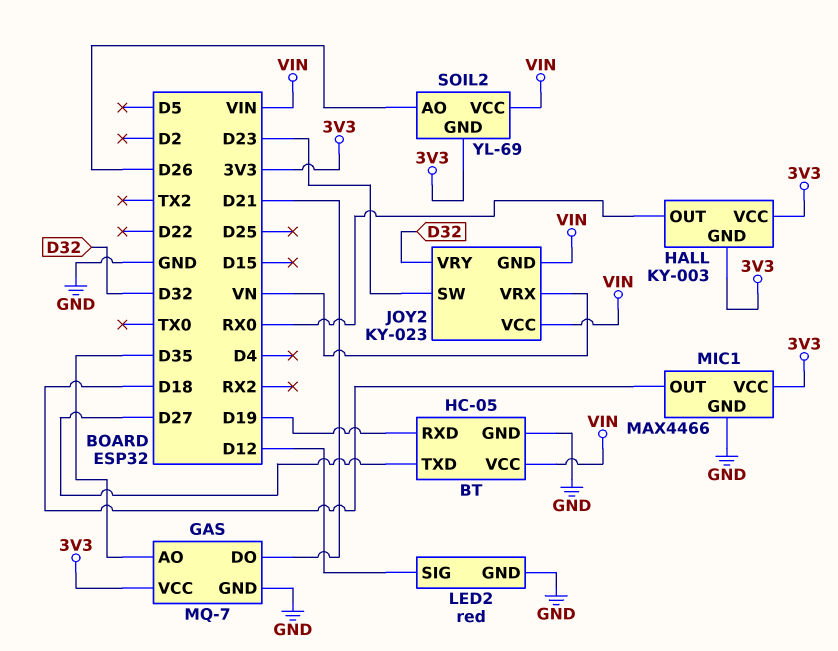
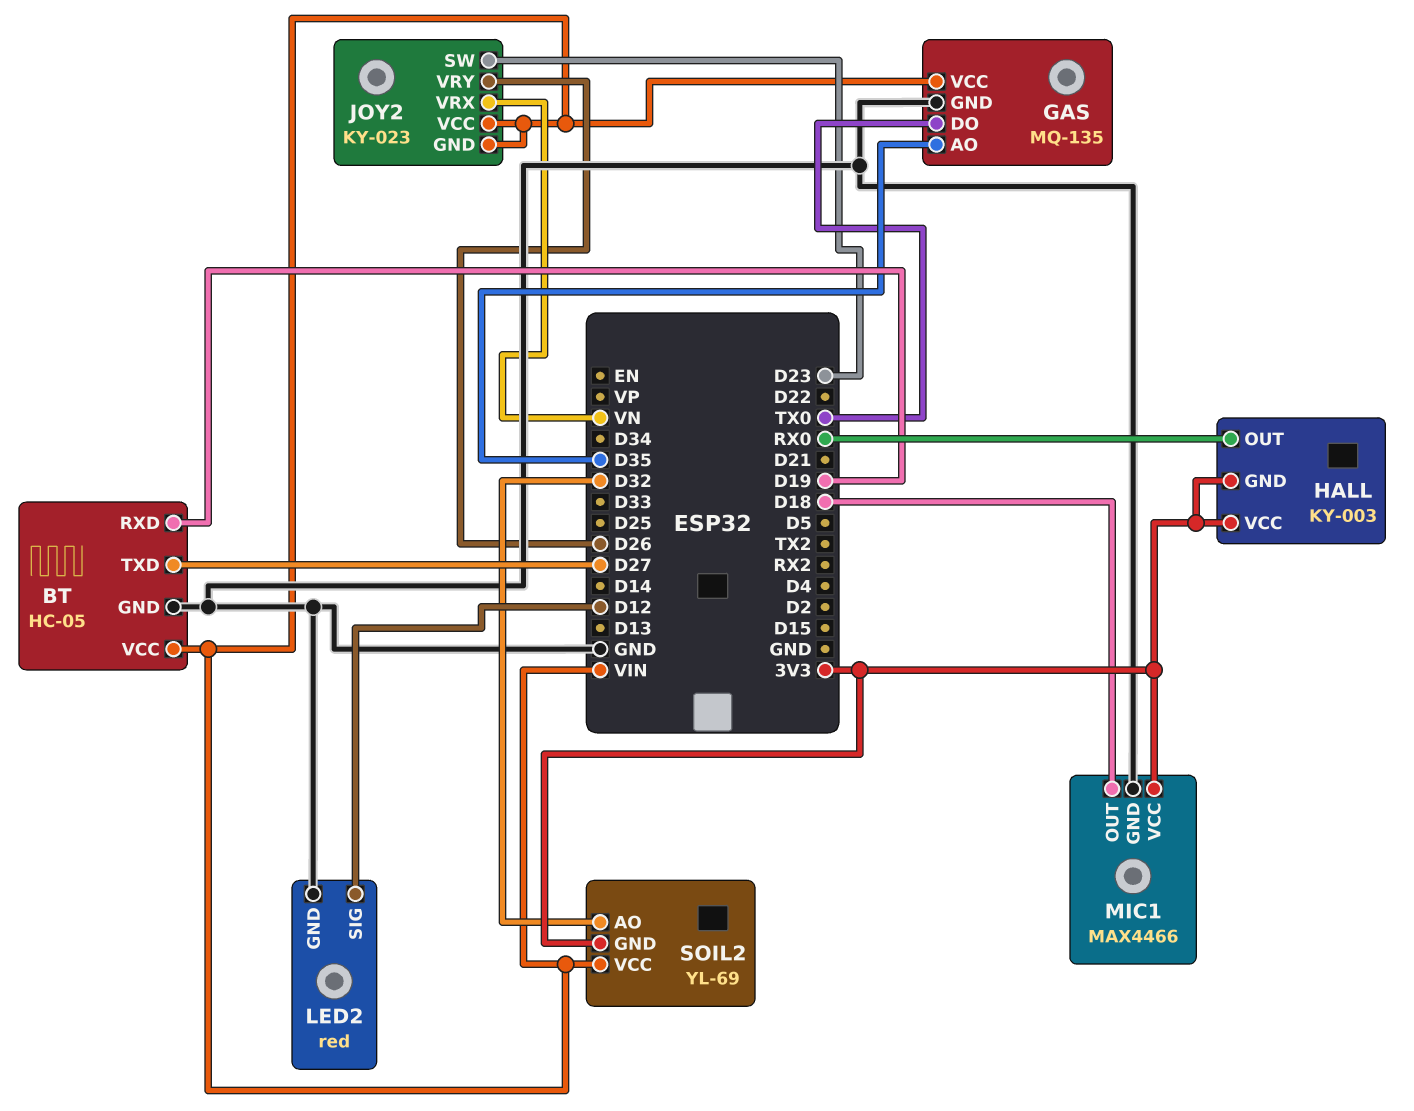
GAS: MQ-7 -> MQ-135
GAS pin DO: D21 -> TX0
GAS pin VCC: 3V3 -> VIN
JOY2 pin VRY: D32 -> D26
SOIL2 pin AO: D26 -> D32

